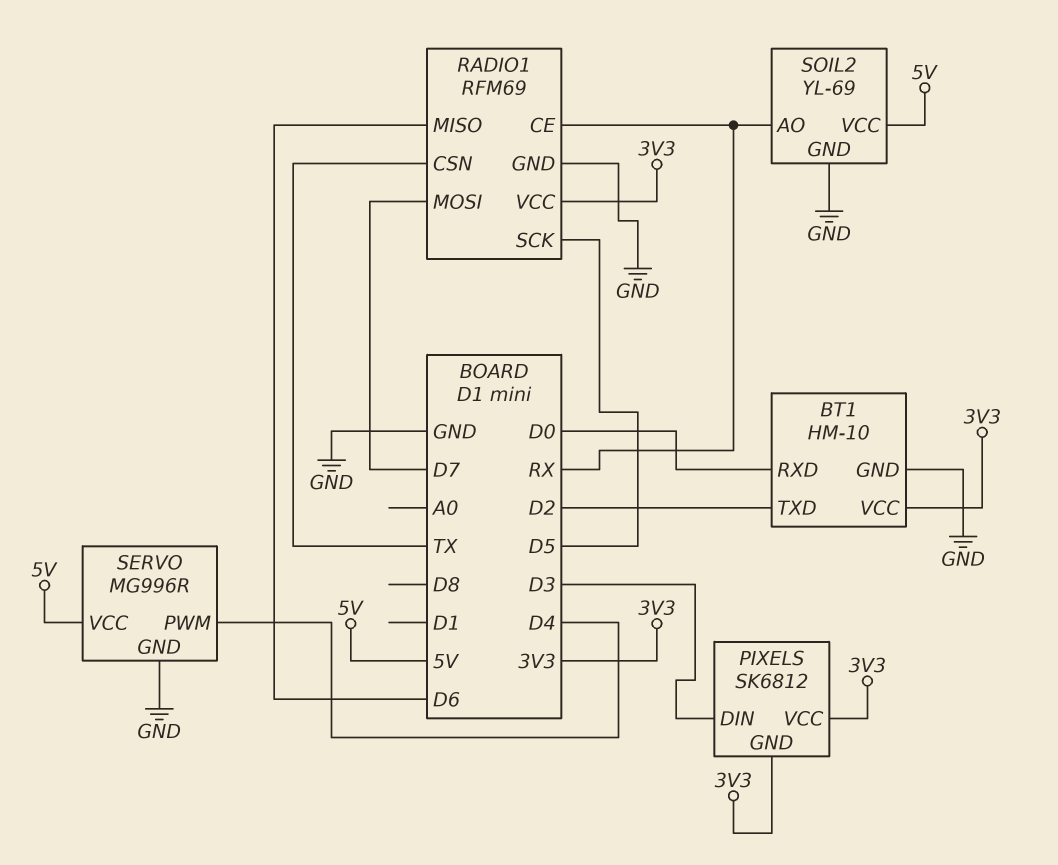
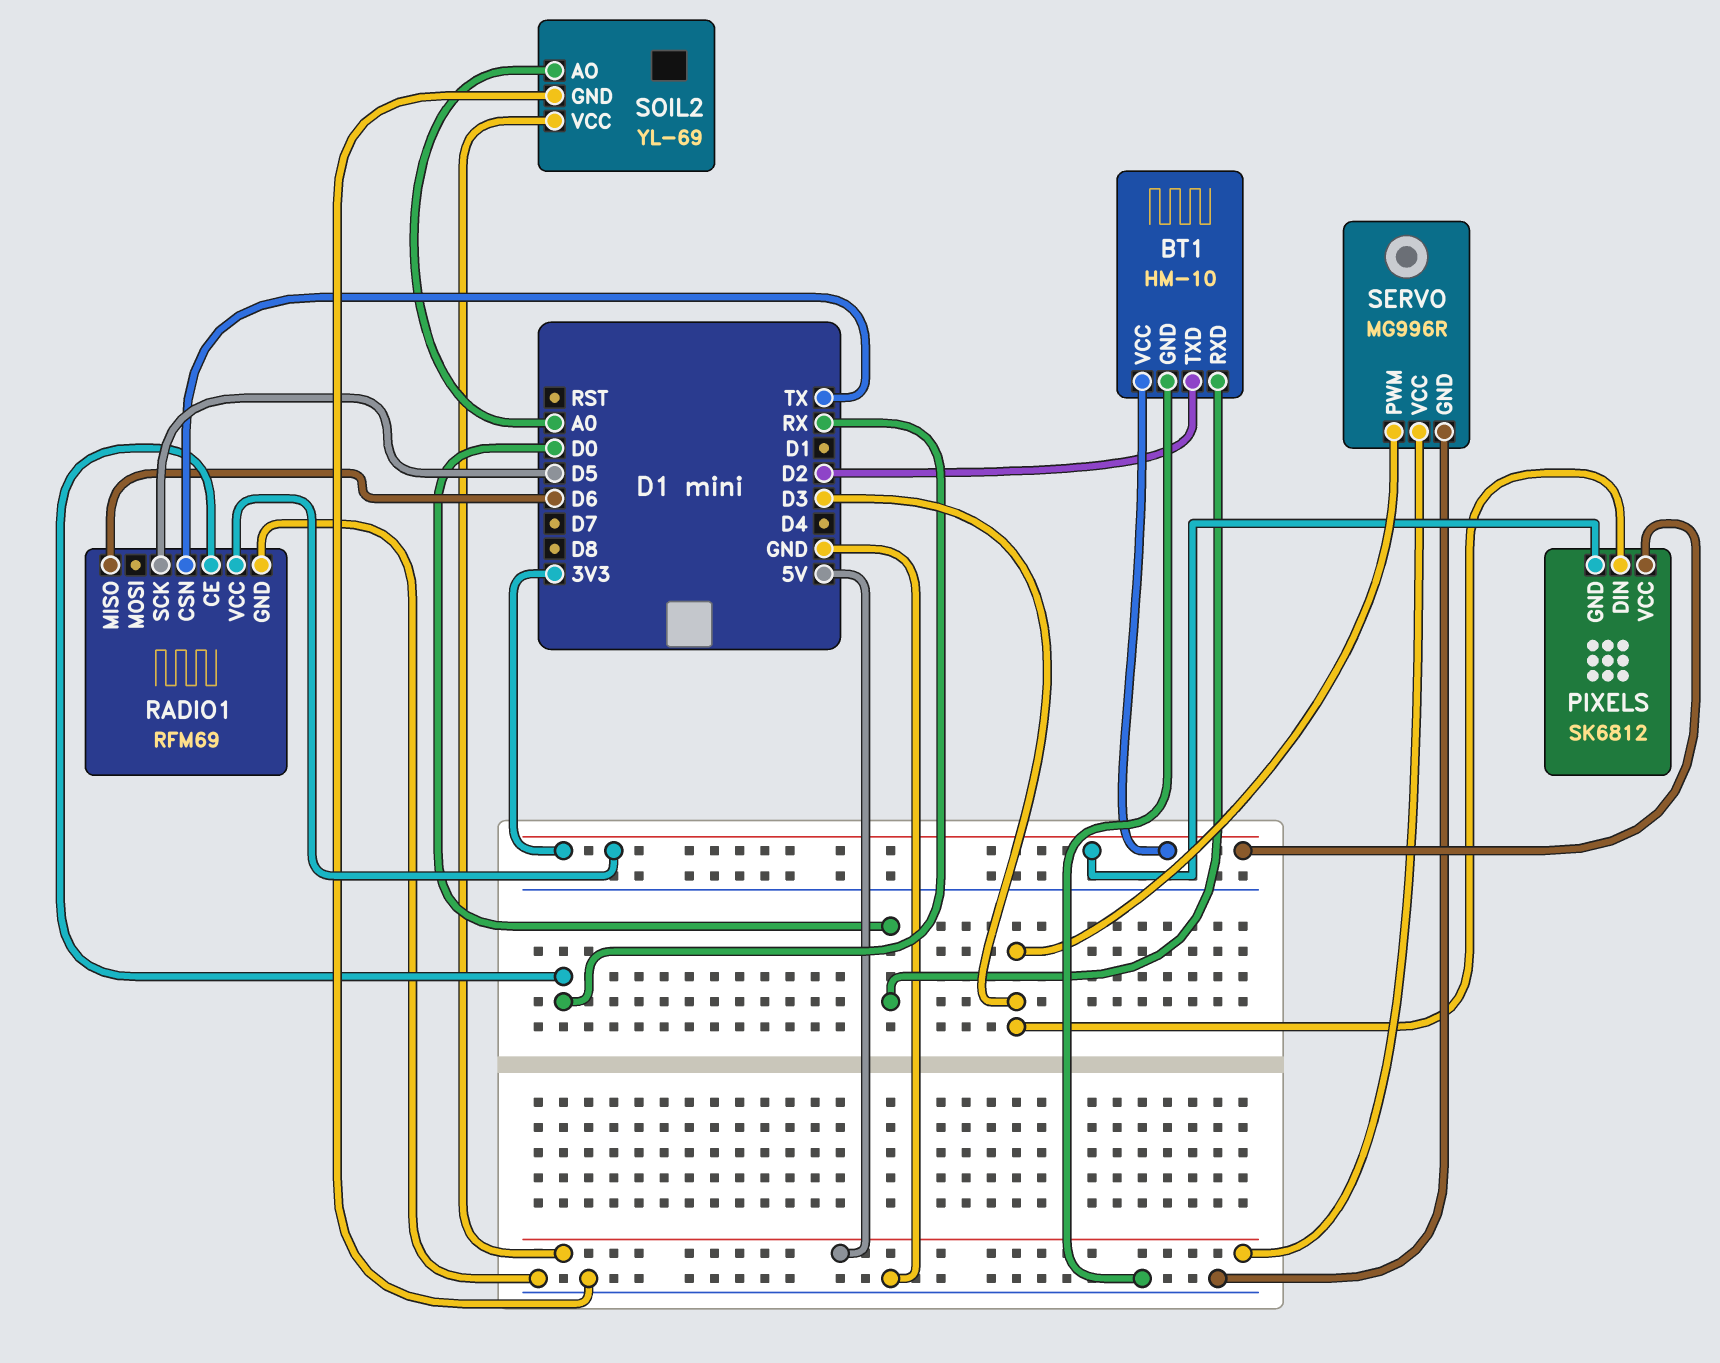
RADIO1 pin MOSI: D7 -> none
SERVO pin PWM: D4 -> D3
SOIL2 pin AO: RX -> A0

